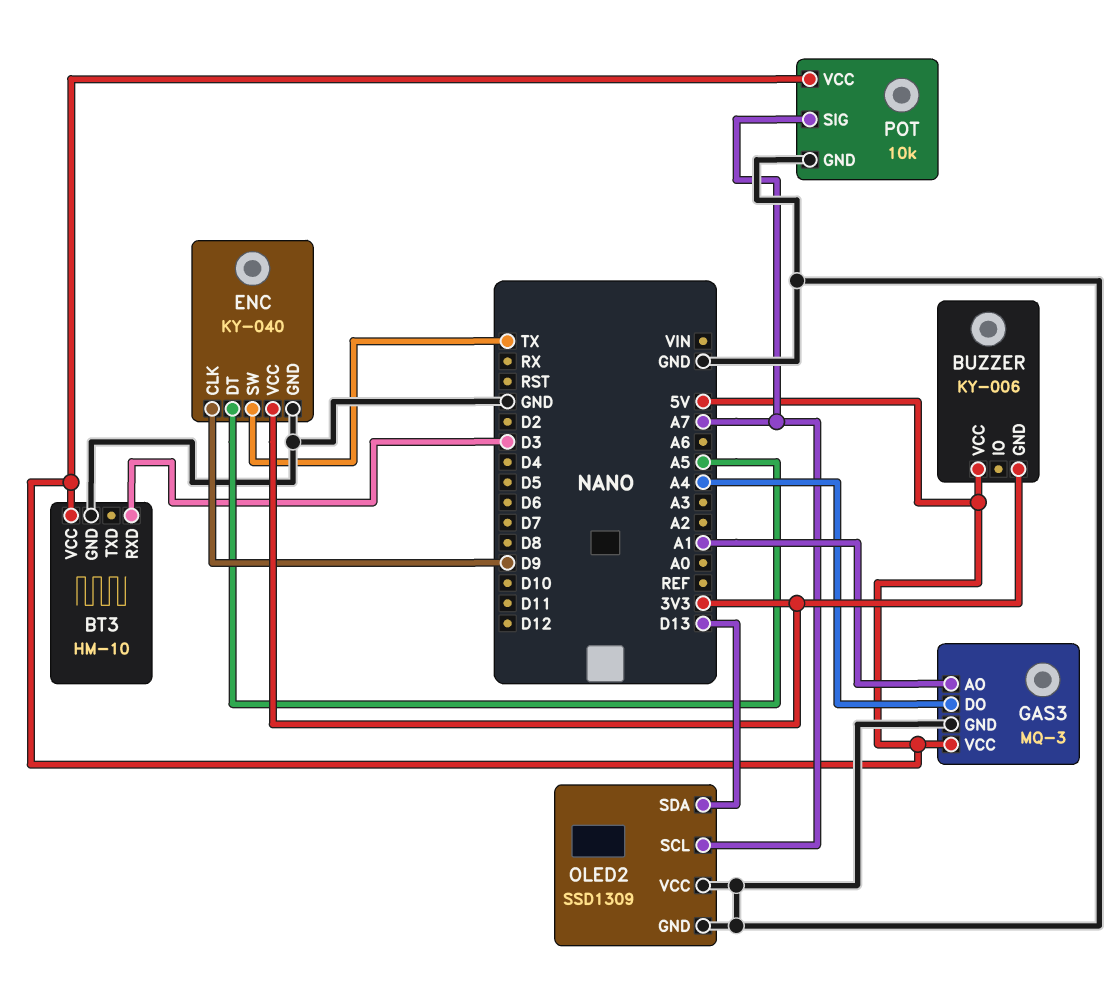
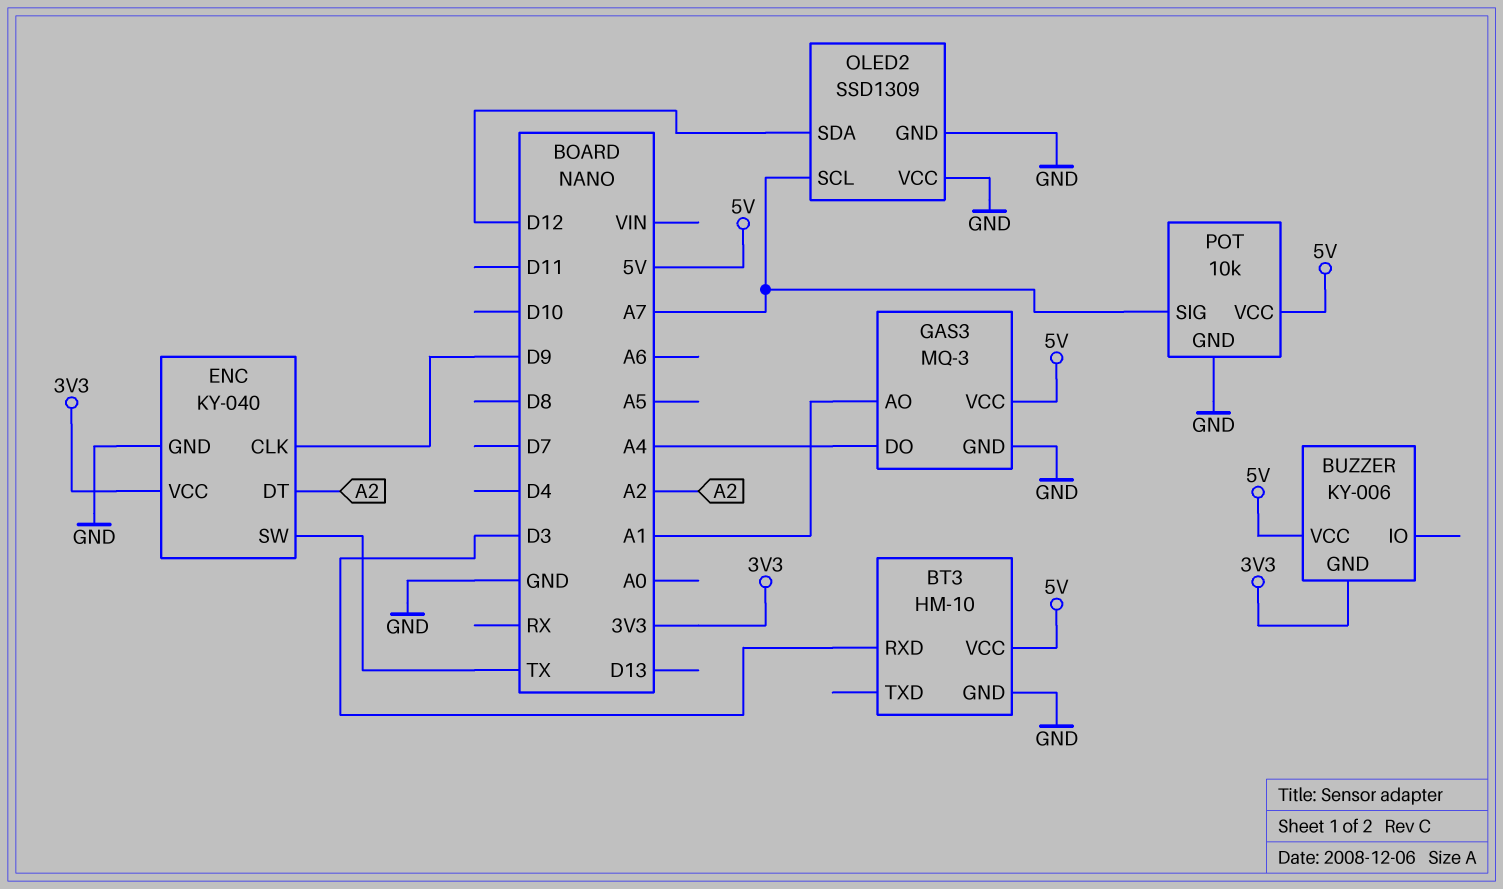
ENC pin DT: A5 -> A2
OLED2 pin SDA: D13 -> D12

